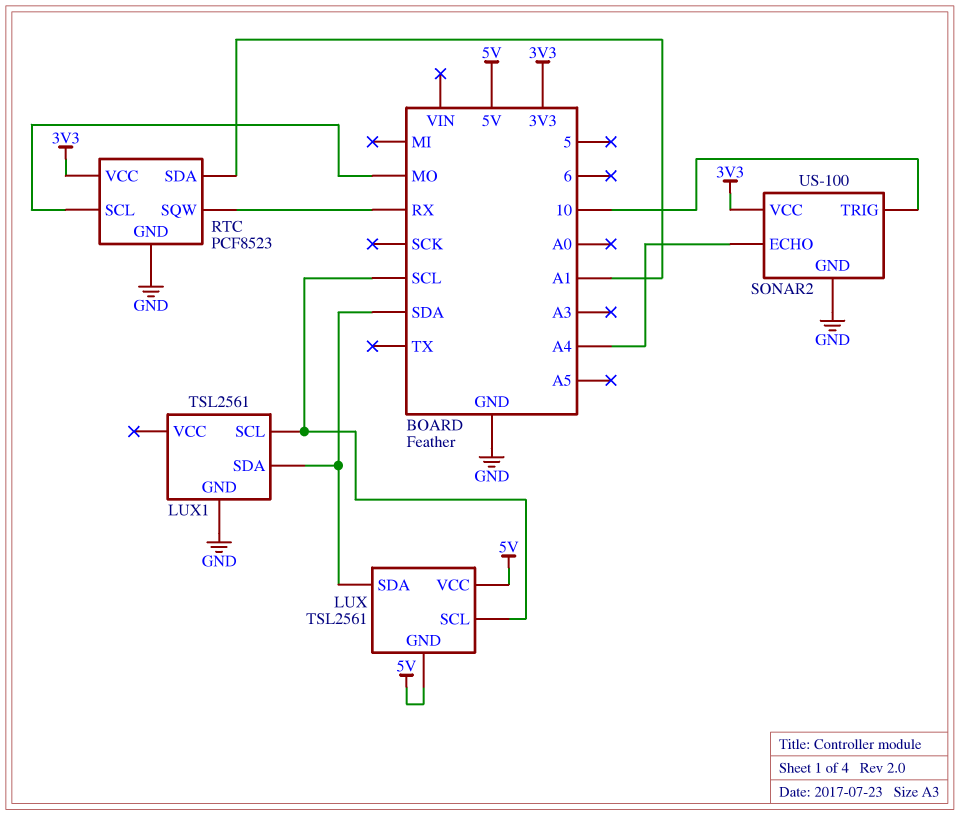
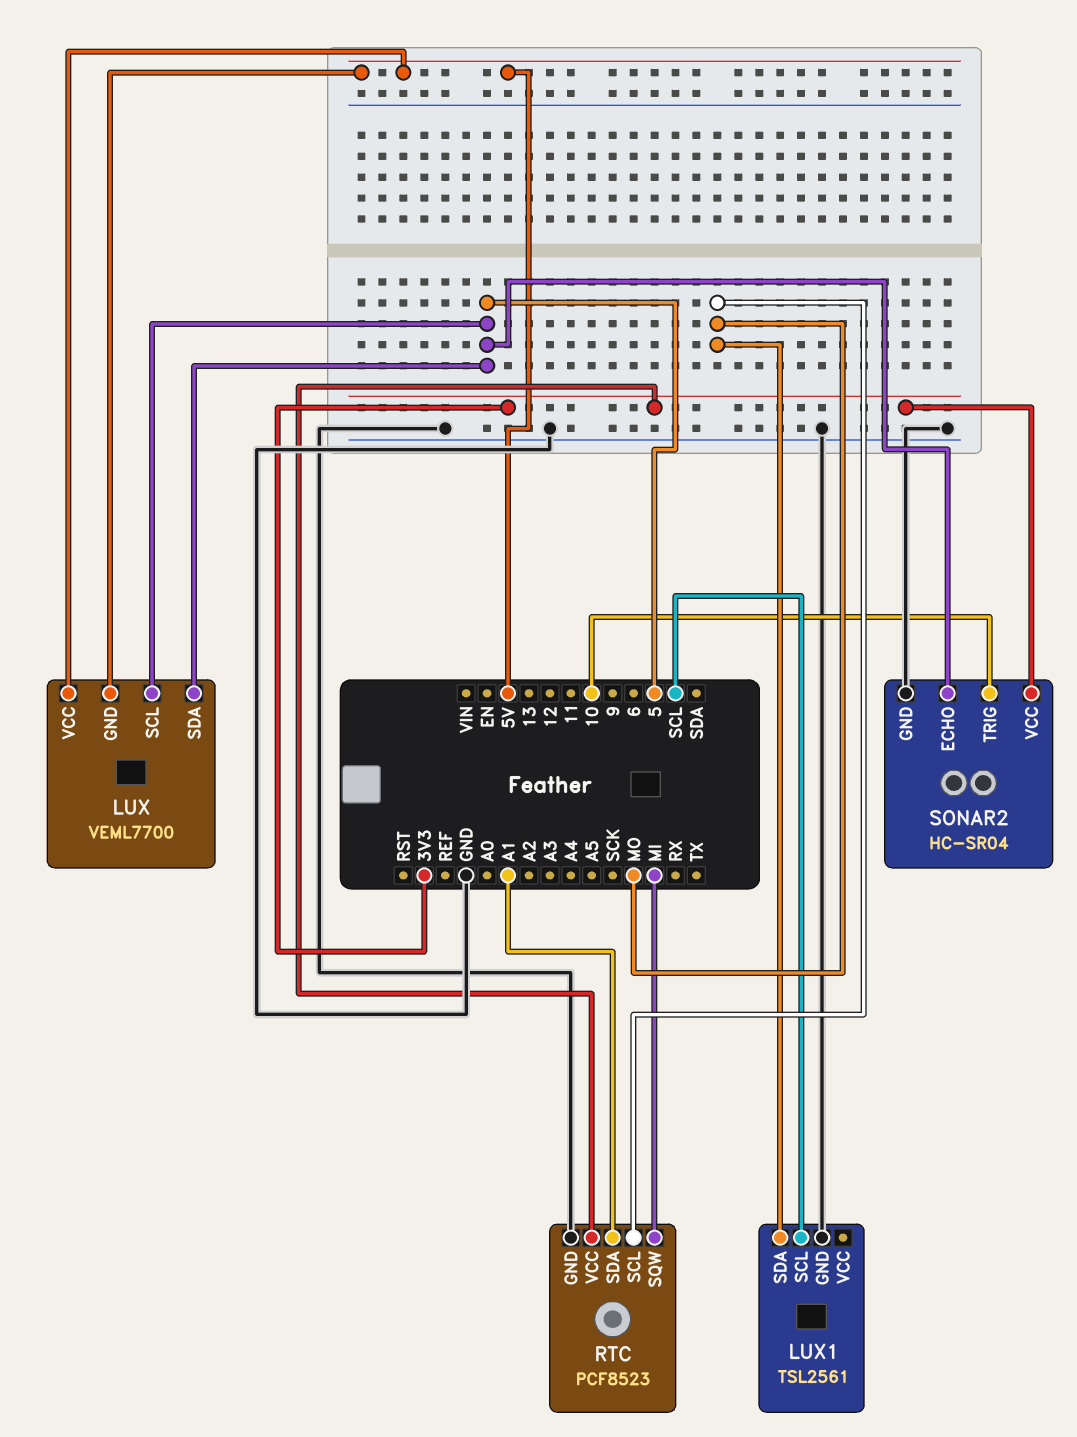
LUX: TSL2561 -> VEML7700
LUX pin SCL: SCL -> 5
LUX pin SDA: SDA -> 5
LUX1 pin SDA: SDA -> MO
RTC pin SQW: RX -> MI
SONAR2: US-100 -> HC-SR04
SONAR2 pin ECHO: A4 -> 5

